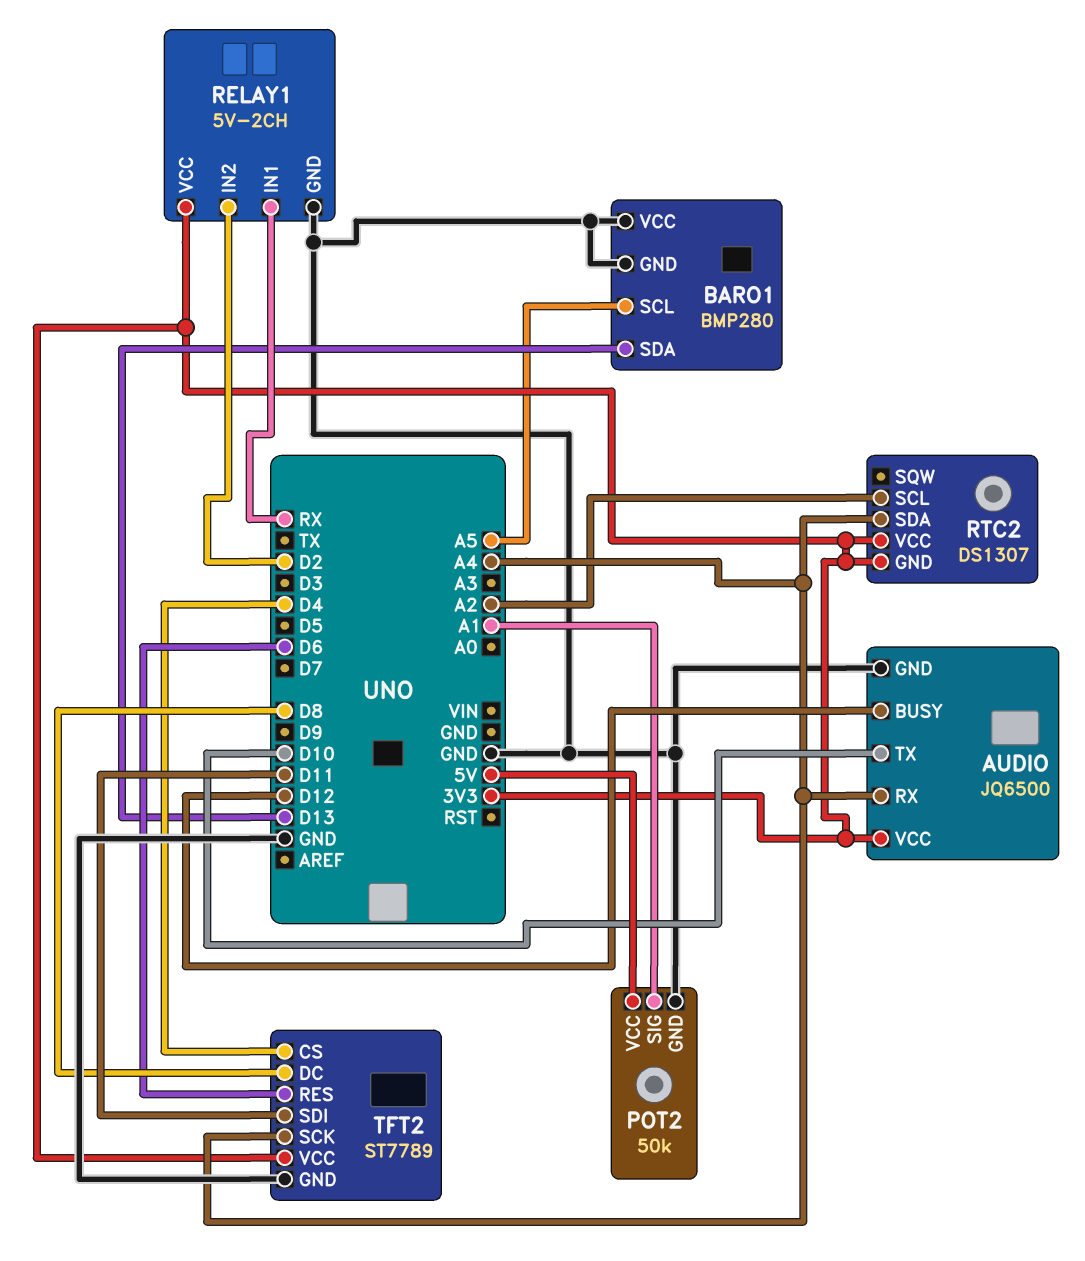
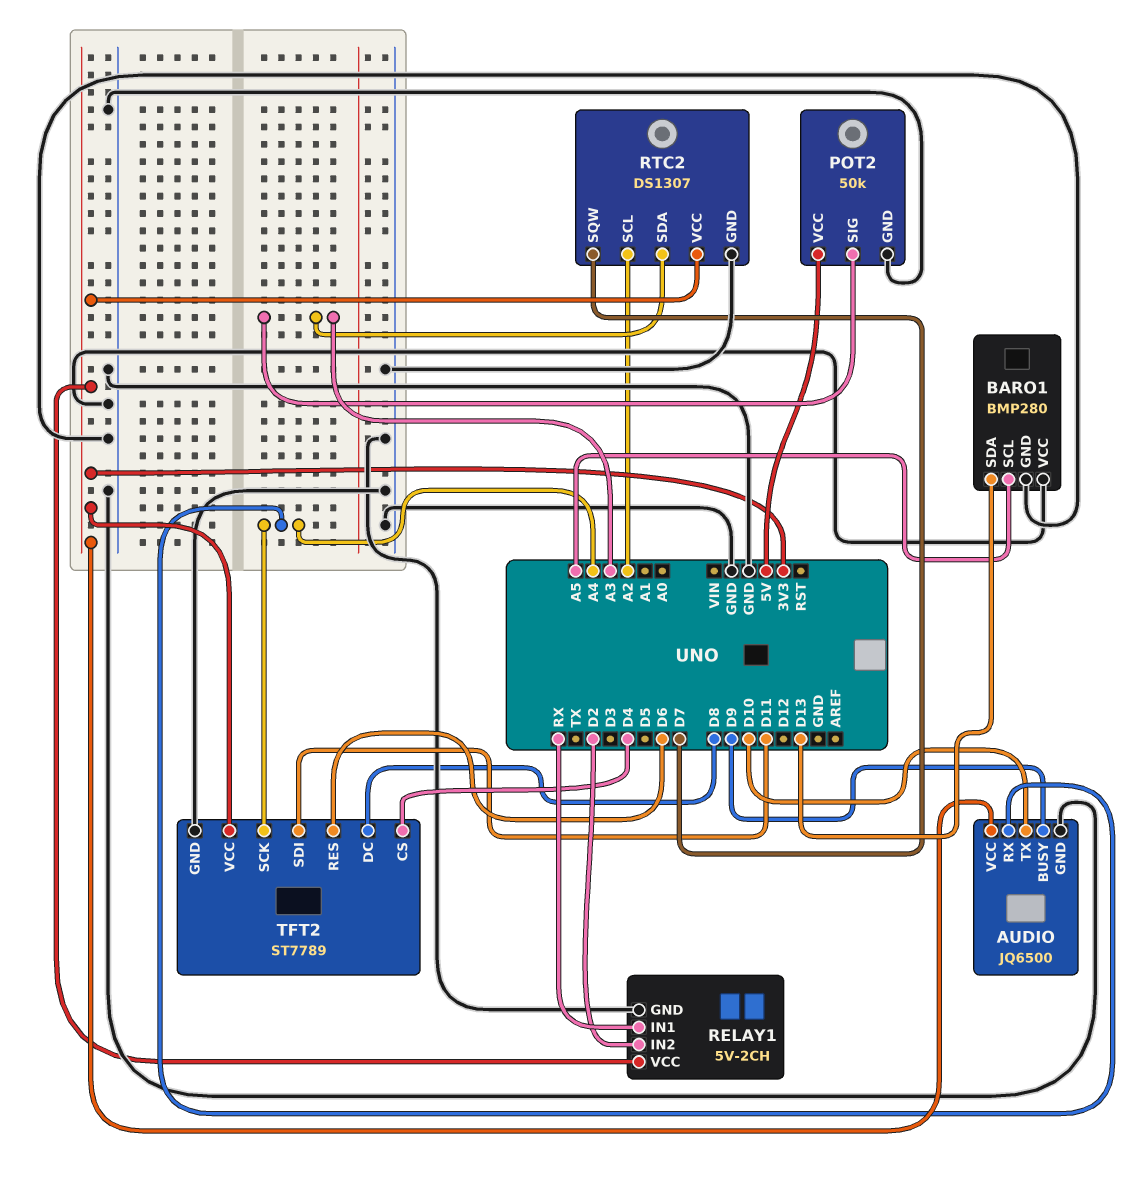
AUDIO pin BUSY: D12 -> D9
POT2 pin SIG: A1 -> A3
RTC2 pin GND: 3V3 -> GND
RTC2 pin SDA: A4 -> A3
RTC2 pin SQW: none -> D7

